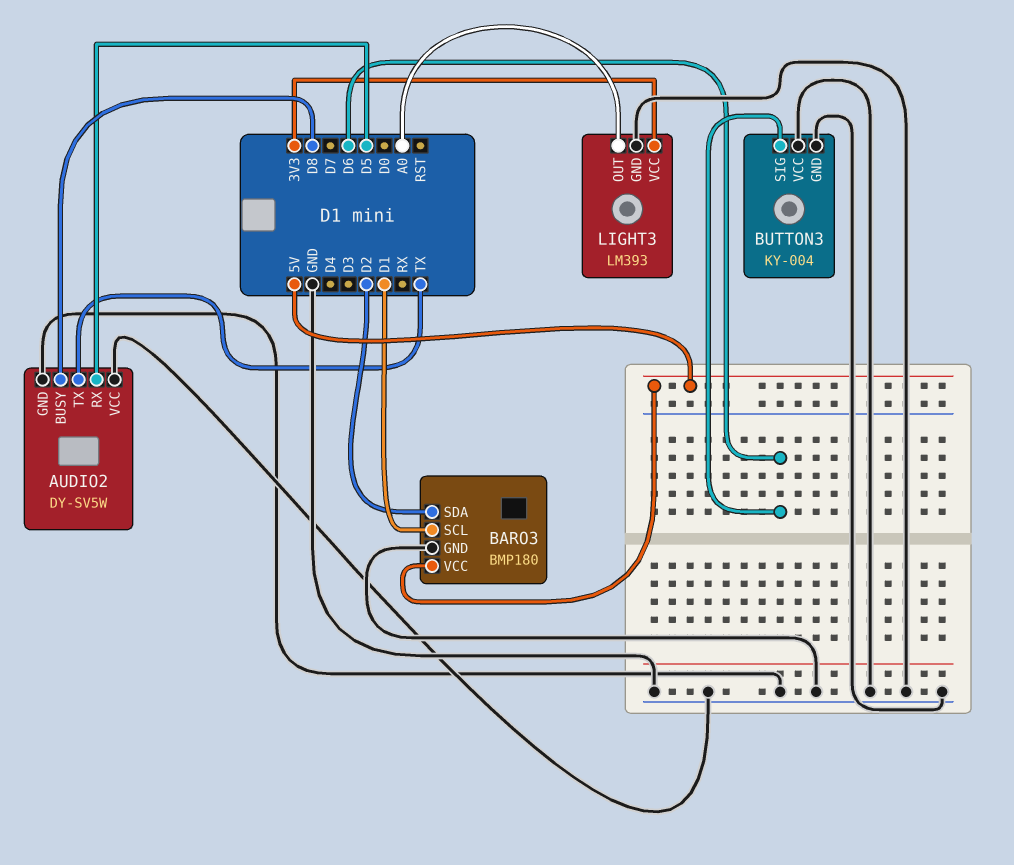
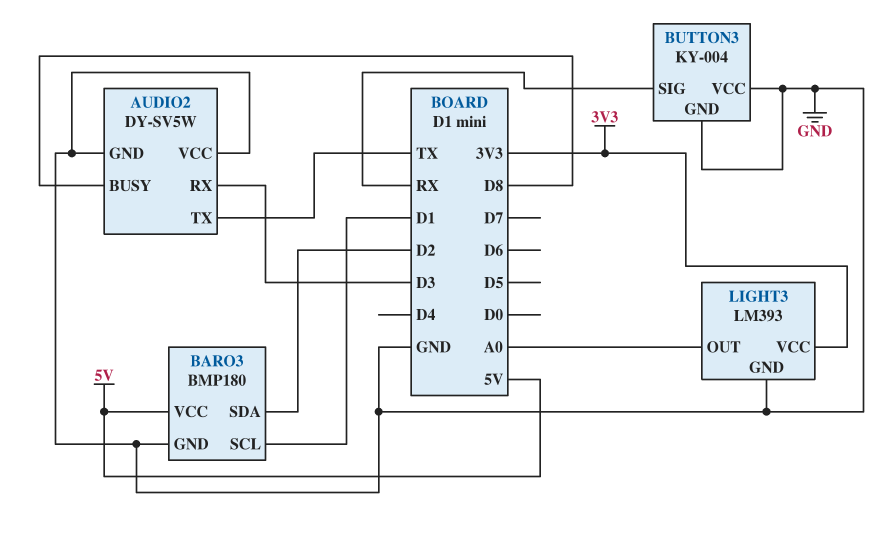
AUDIO2 pin RX: D5 -> D3
BUTTON3 pin SIG: D6 -> RX

